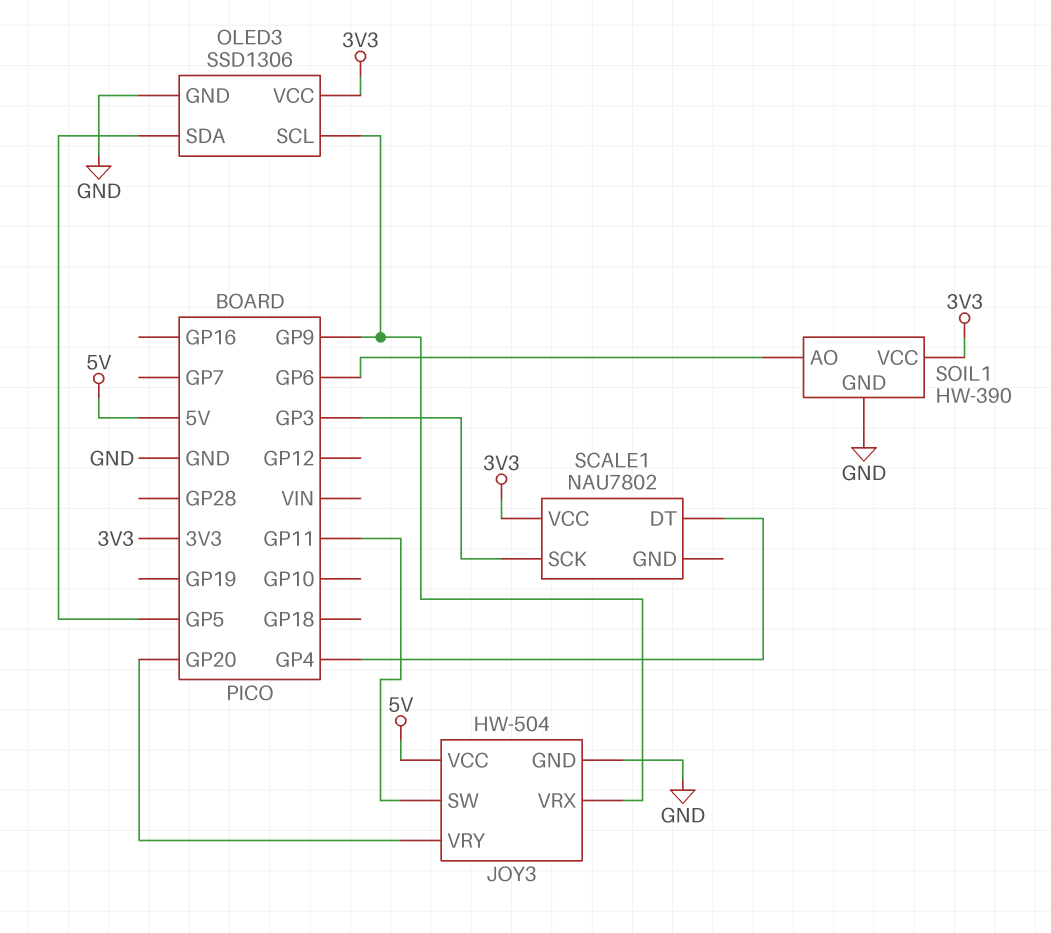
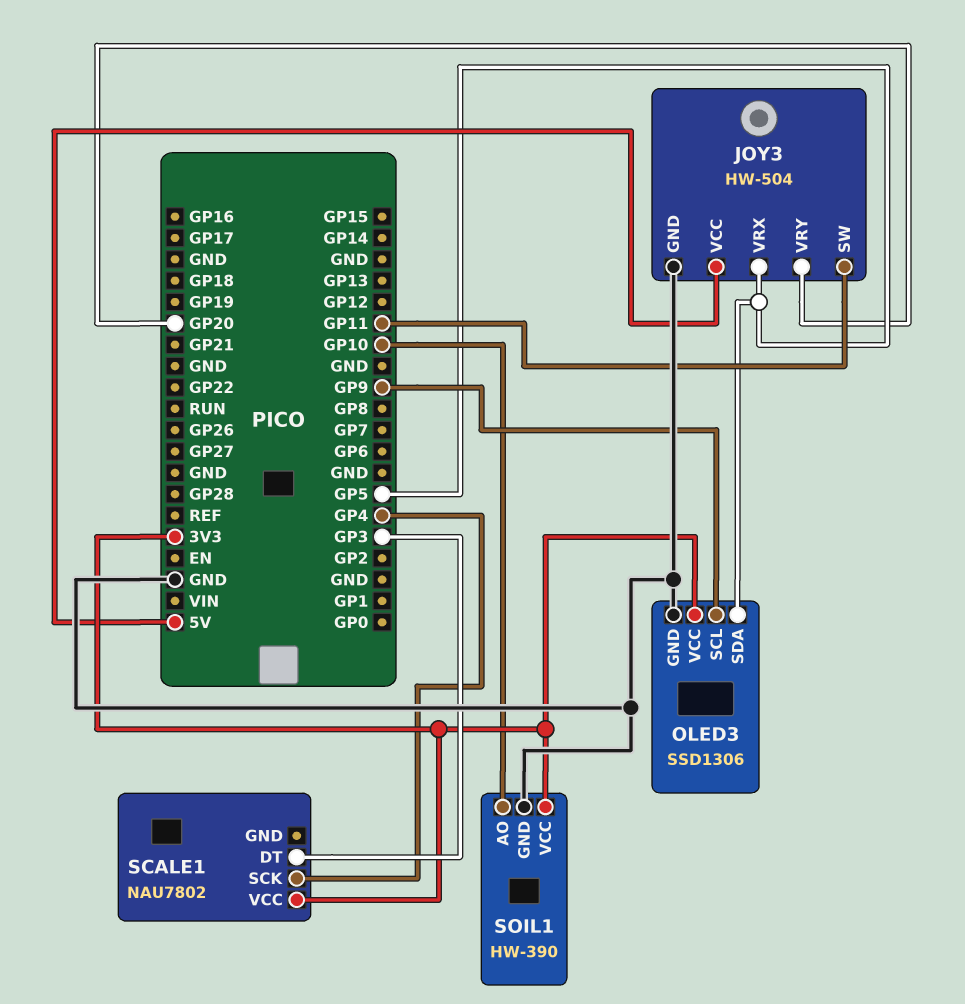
JOY3 pin VRX: GP9 -> GP5
SCALE1 pin DT: GP4 -> GP3
SCALE1 pin SCK: GP3 -> GP4
SOIL1 pin AO: GP6 -> GP10

